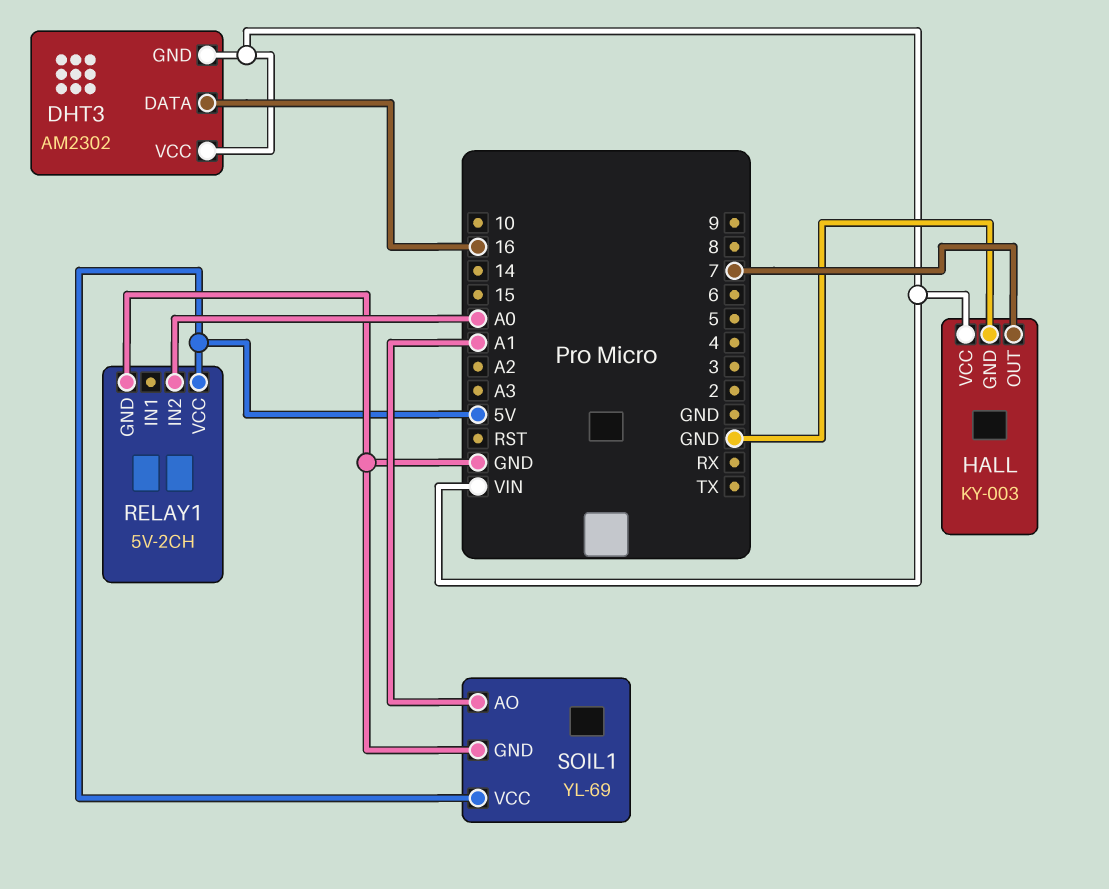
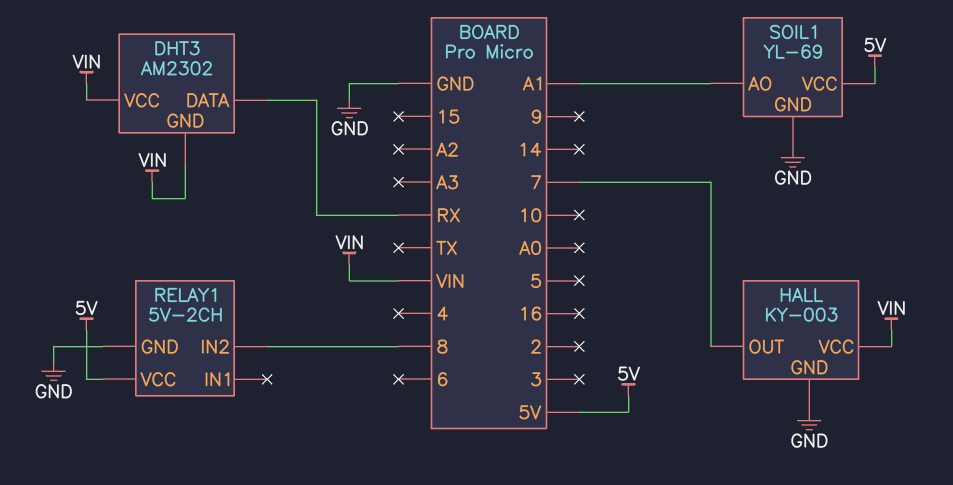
DHT3 pin DATA: 16 -> RX
RELAY1 pin IN2: A0 -> 8

